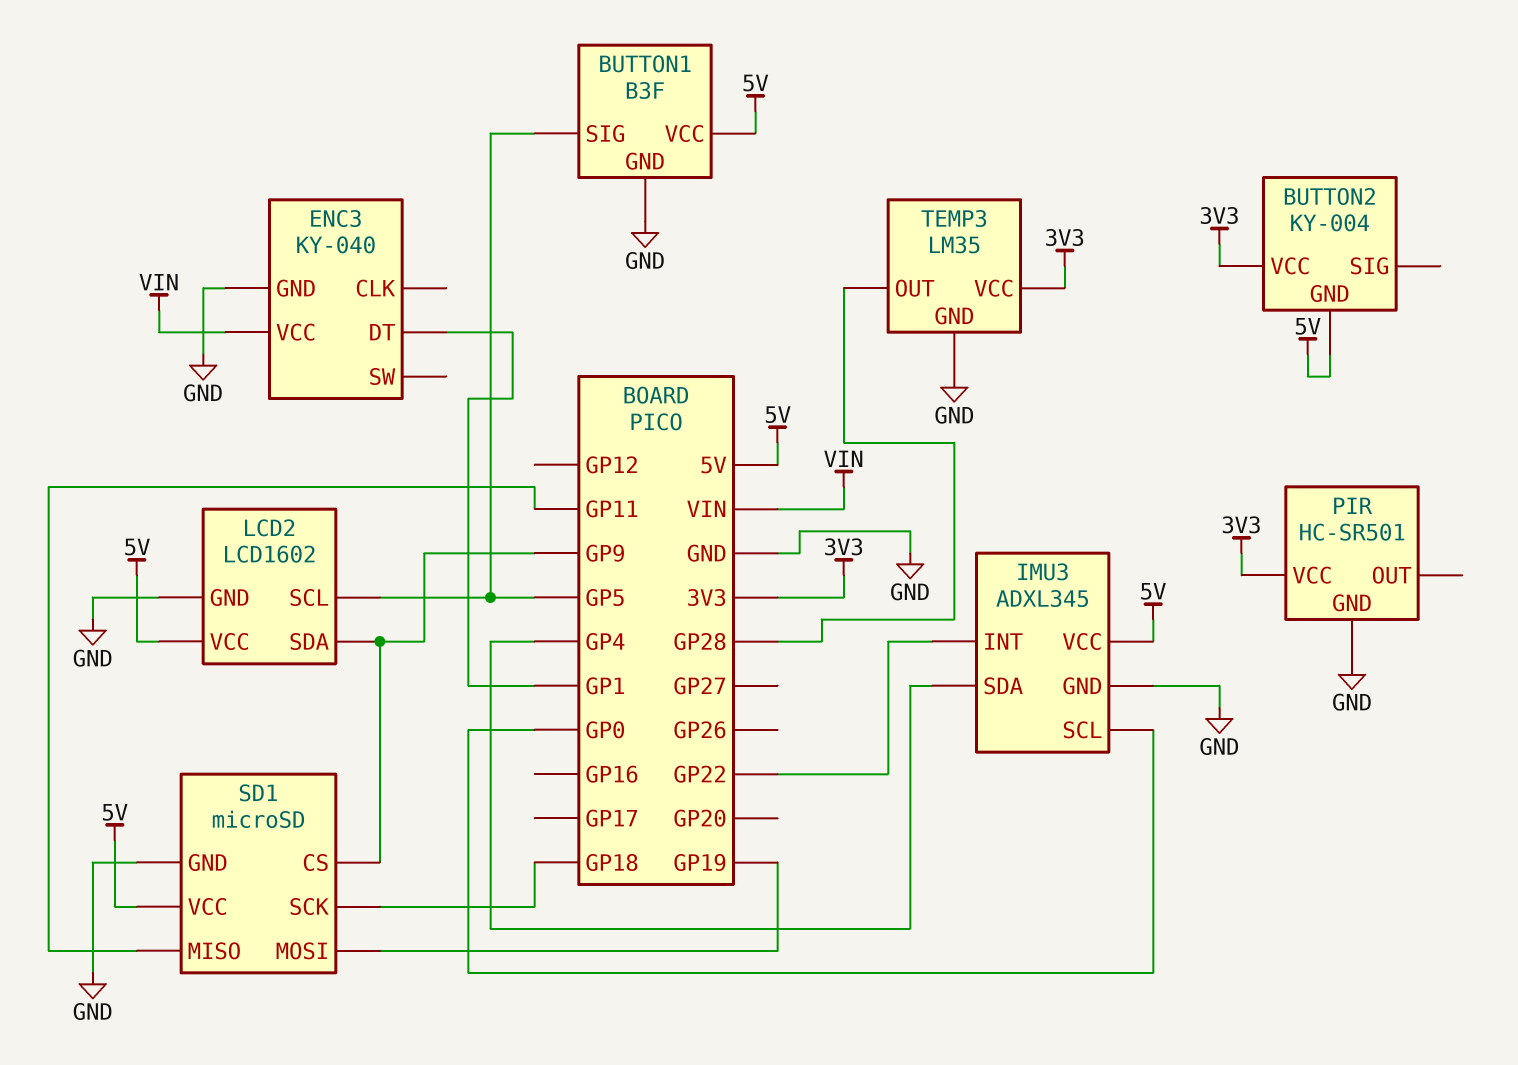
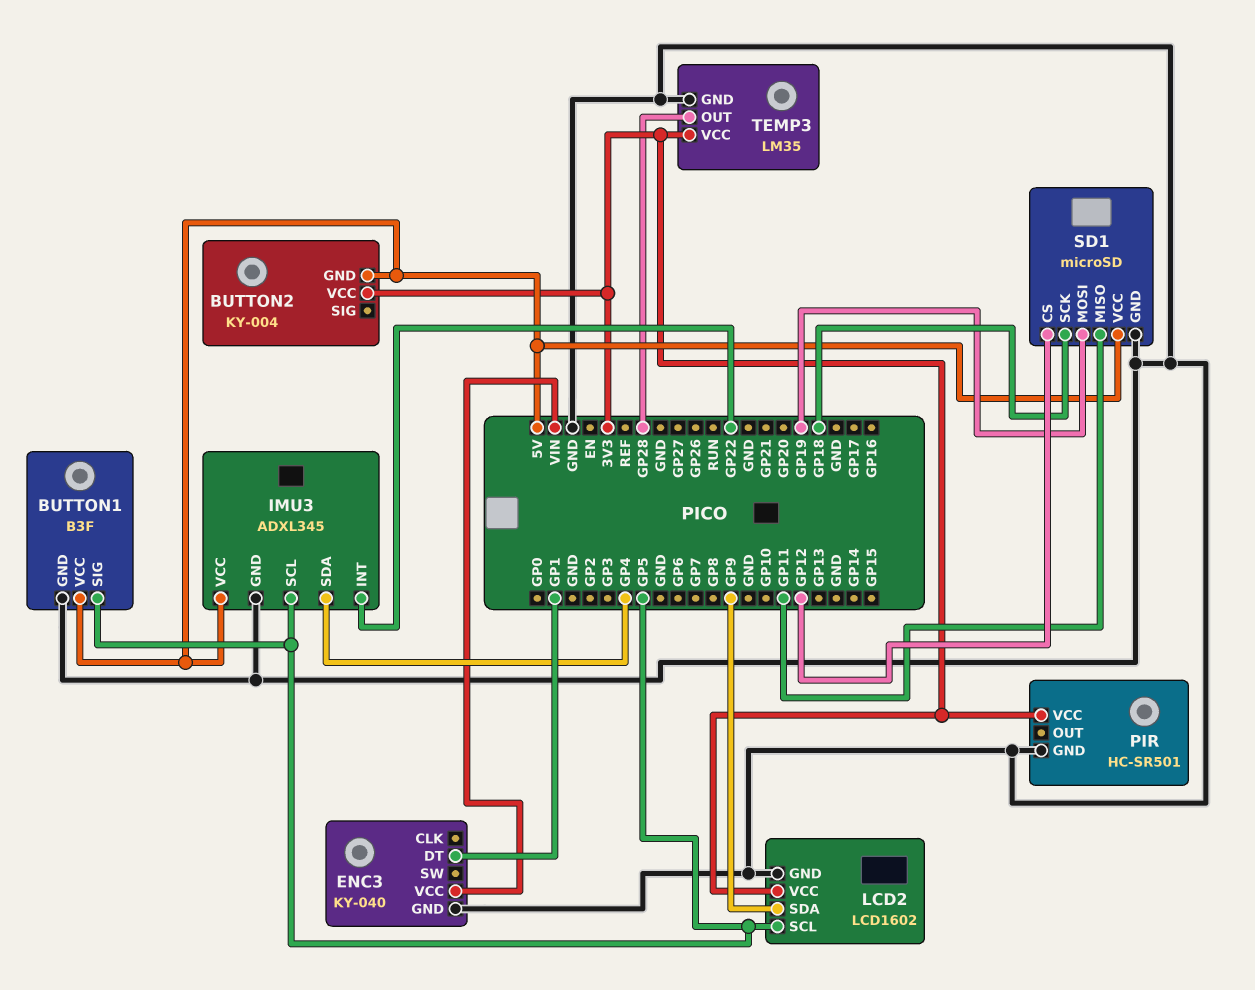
IMU3 pin SCL: GP0 -> GP5
LCD2 pin VCC: 5V -> 3V3
SD1 pin CS: GP9 -> GP12

